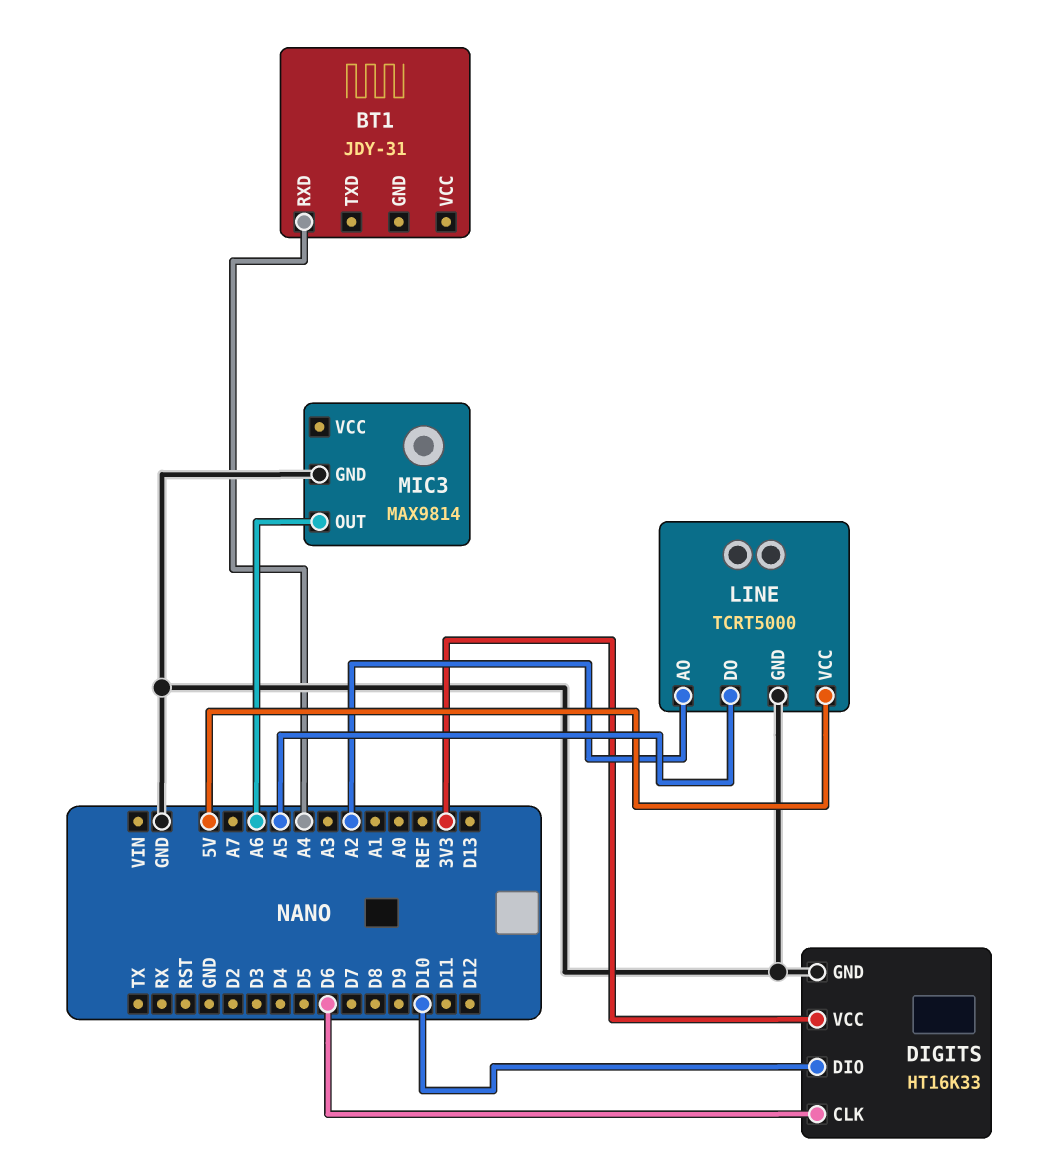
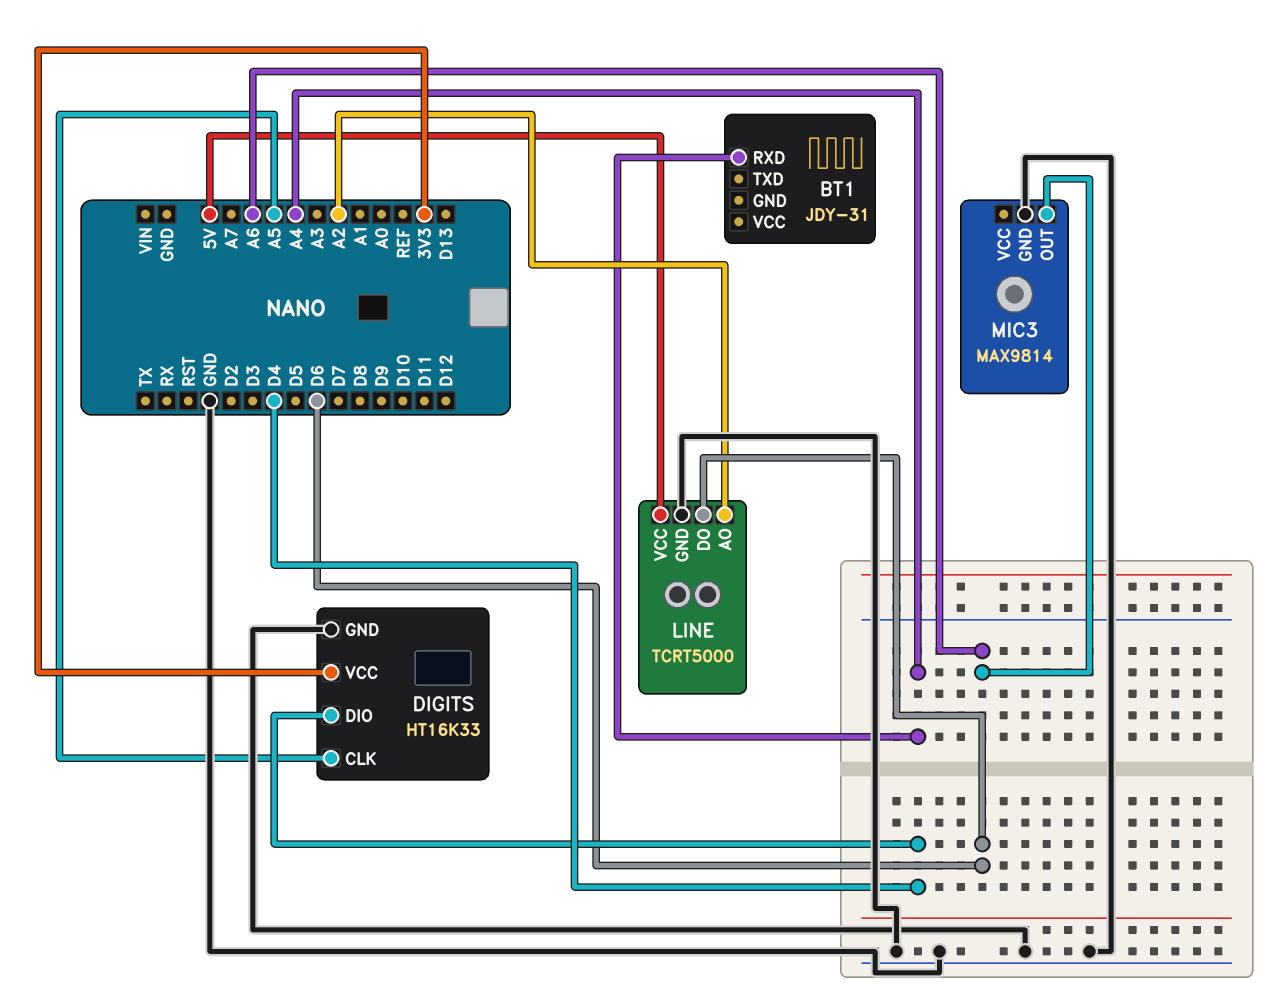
DIGITS pin CLK: D6 -> A5
DIGITS pin DIO: D10 -> D4
LINE pin DO: A5 -> D6

